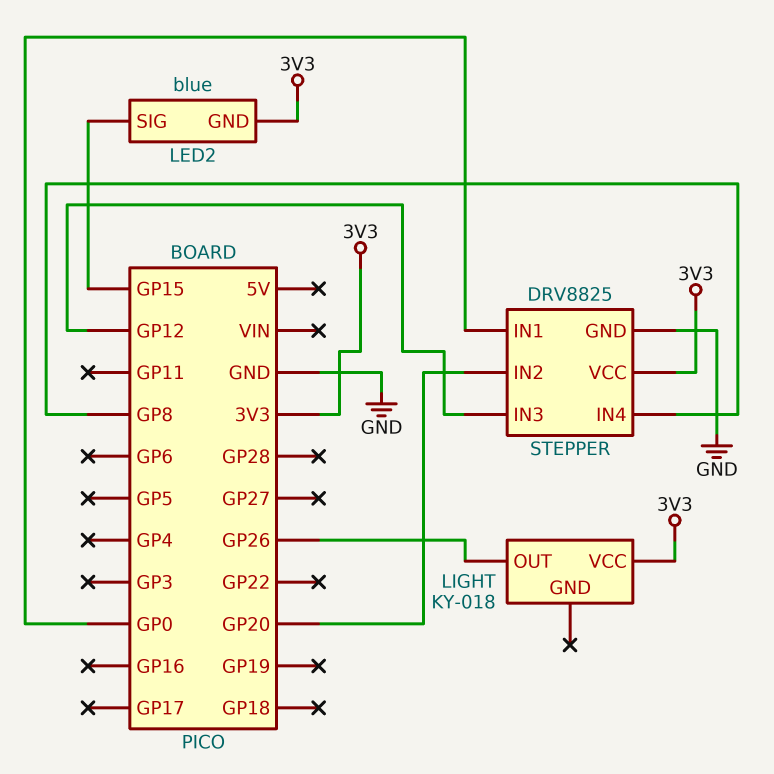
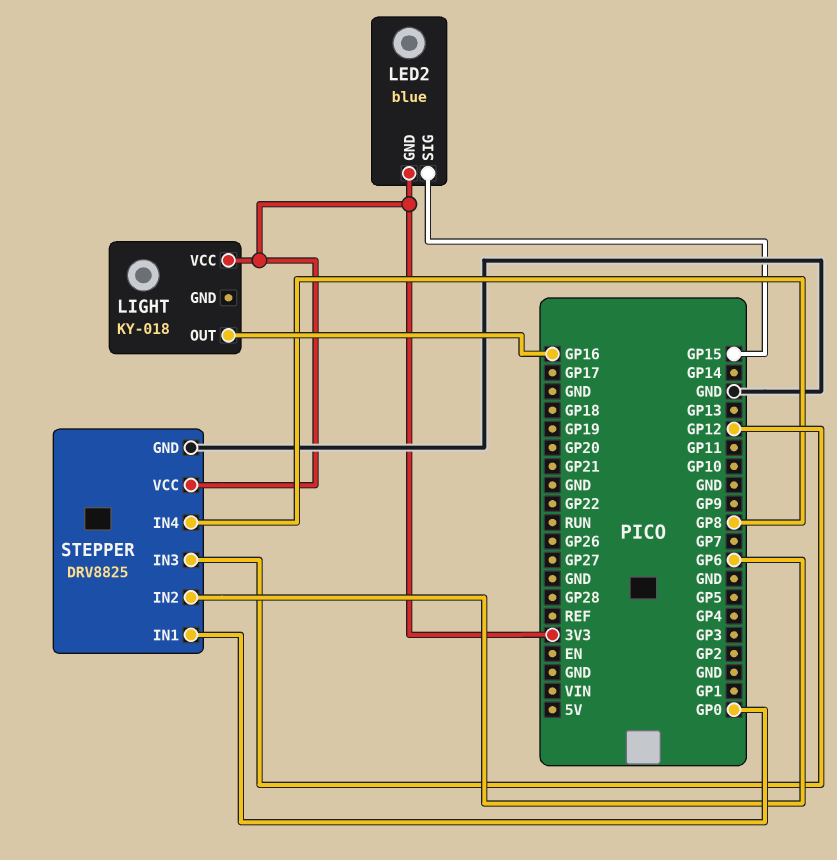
LIGHT pin OUT: GP26 -> GP16
STEPPER pin IN2: GP20 -> GP6

